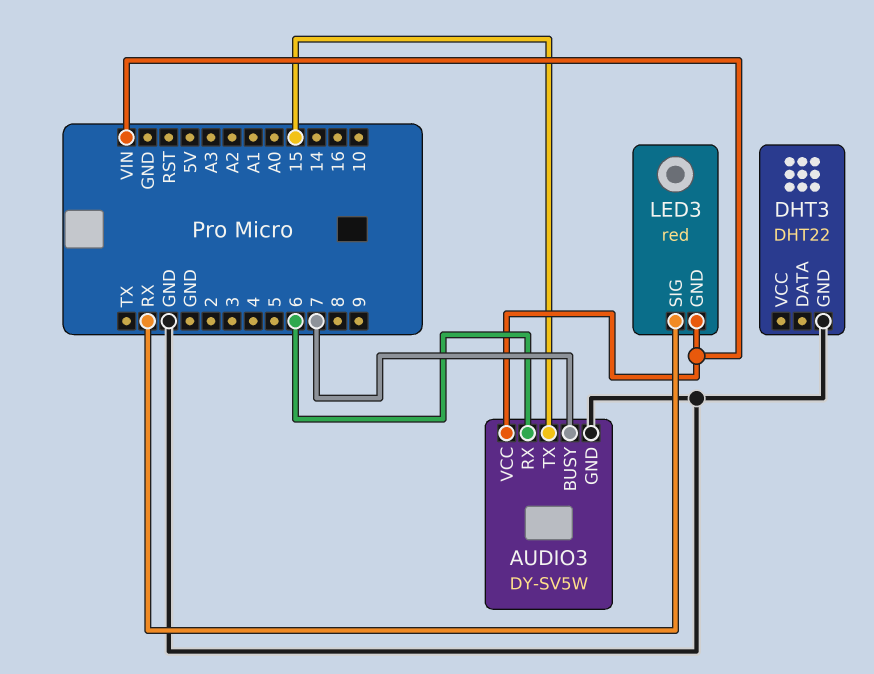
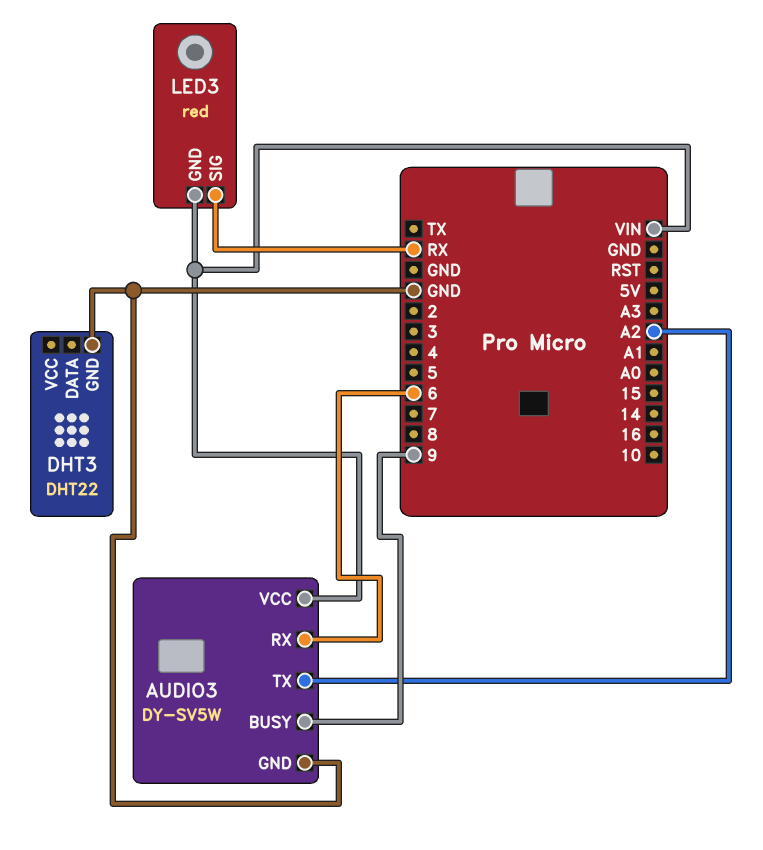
AUDIO3 pin BUSY: 7 -> 9
AUDIO3 pin TX: 15 -> A2

